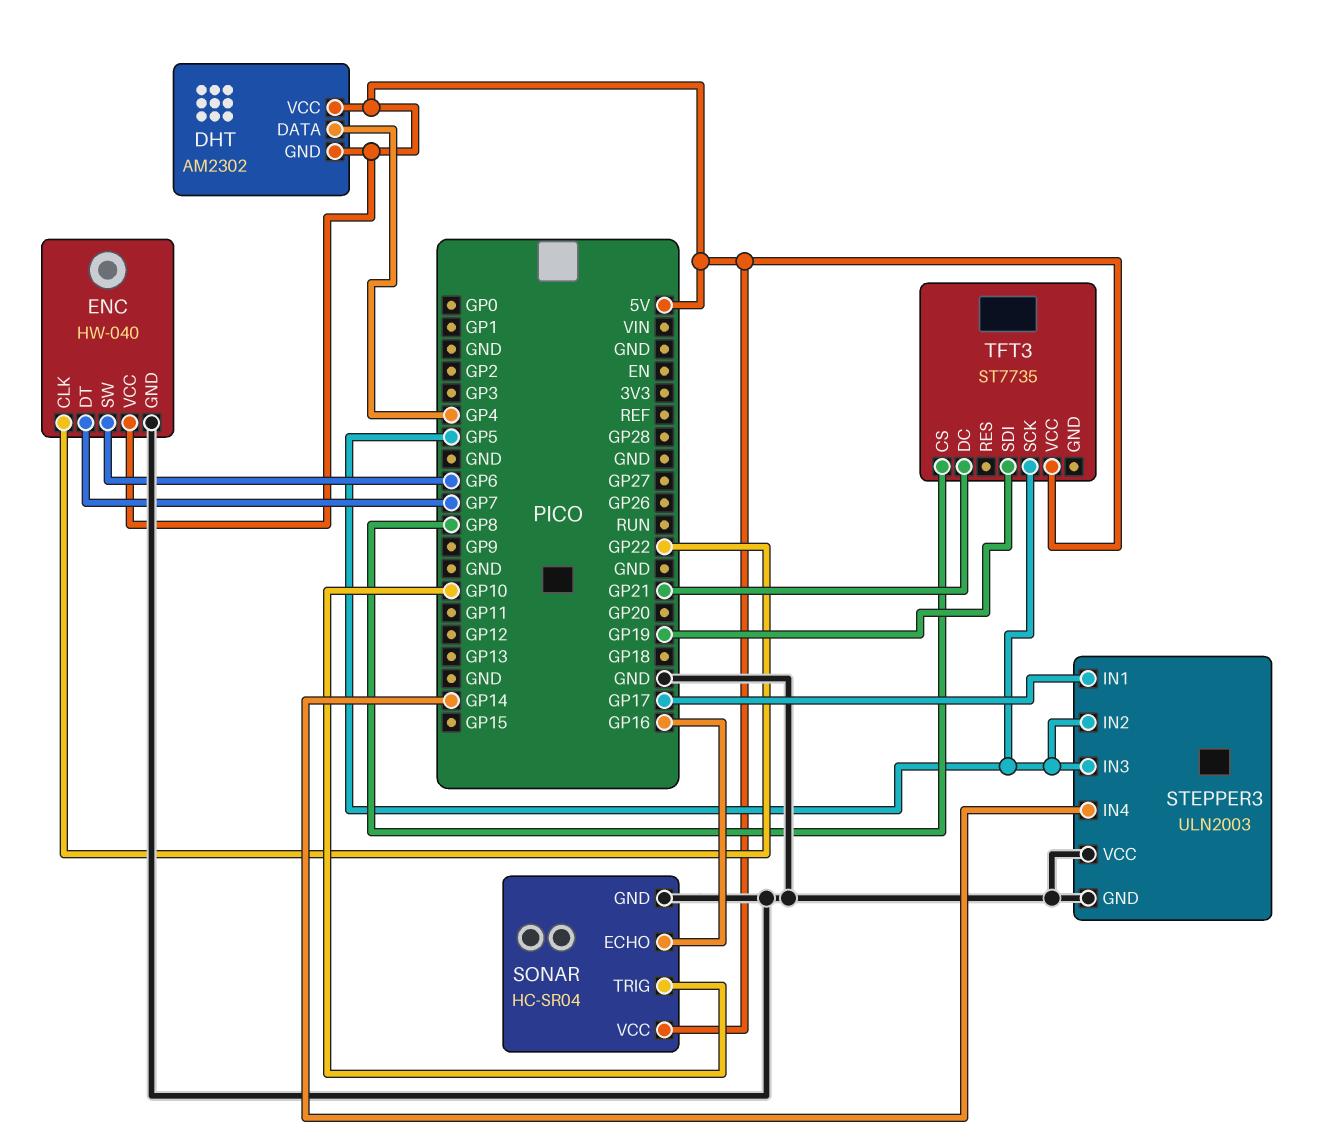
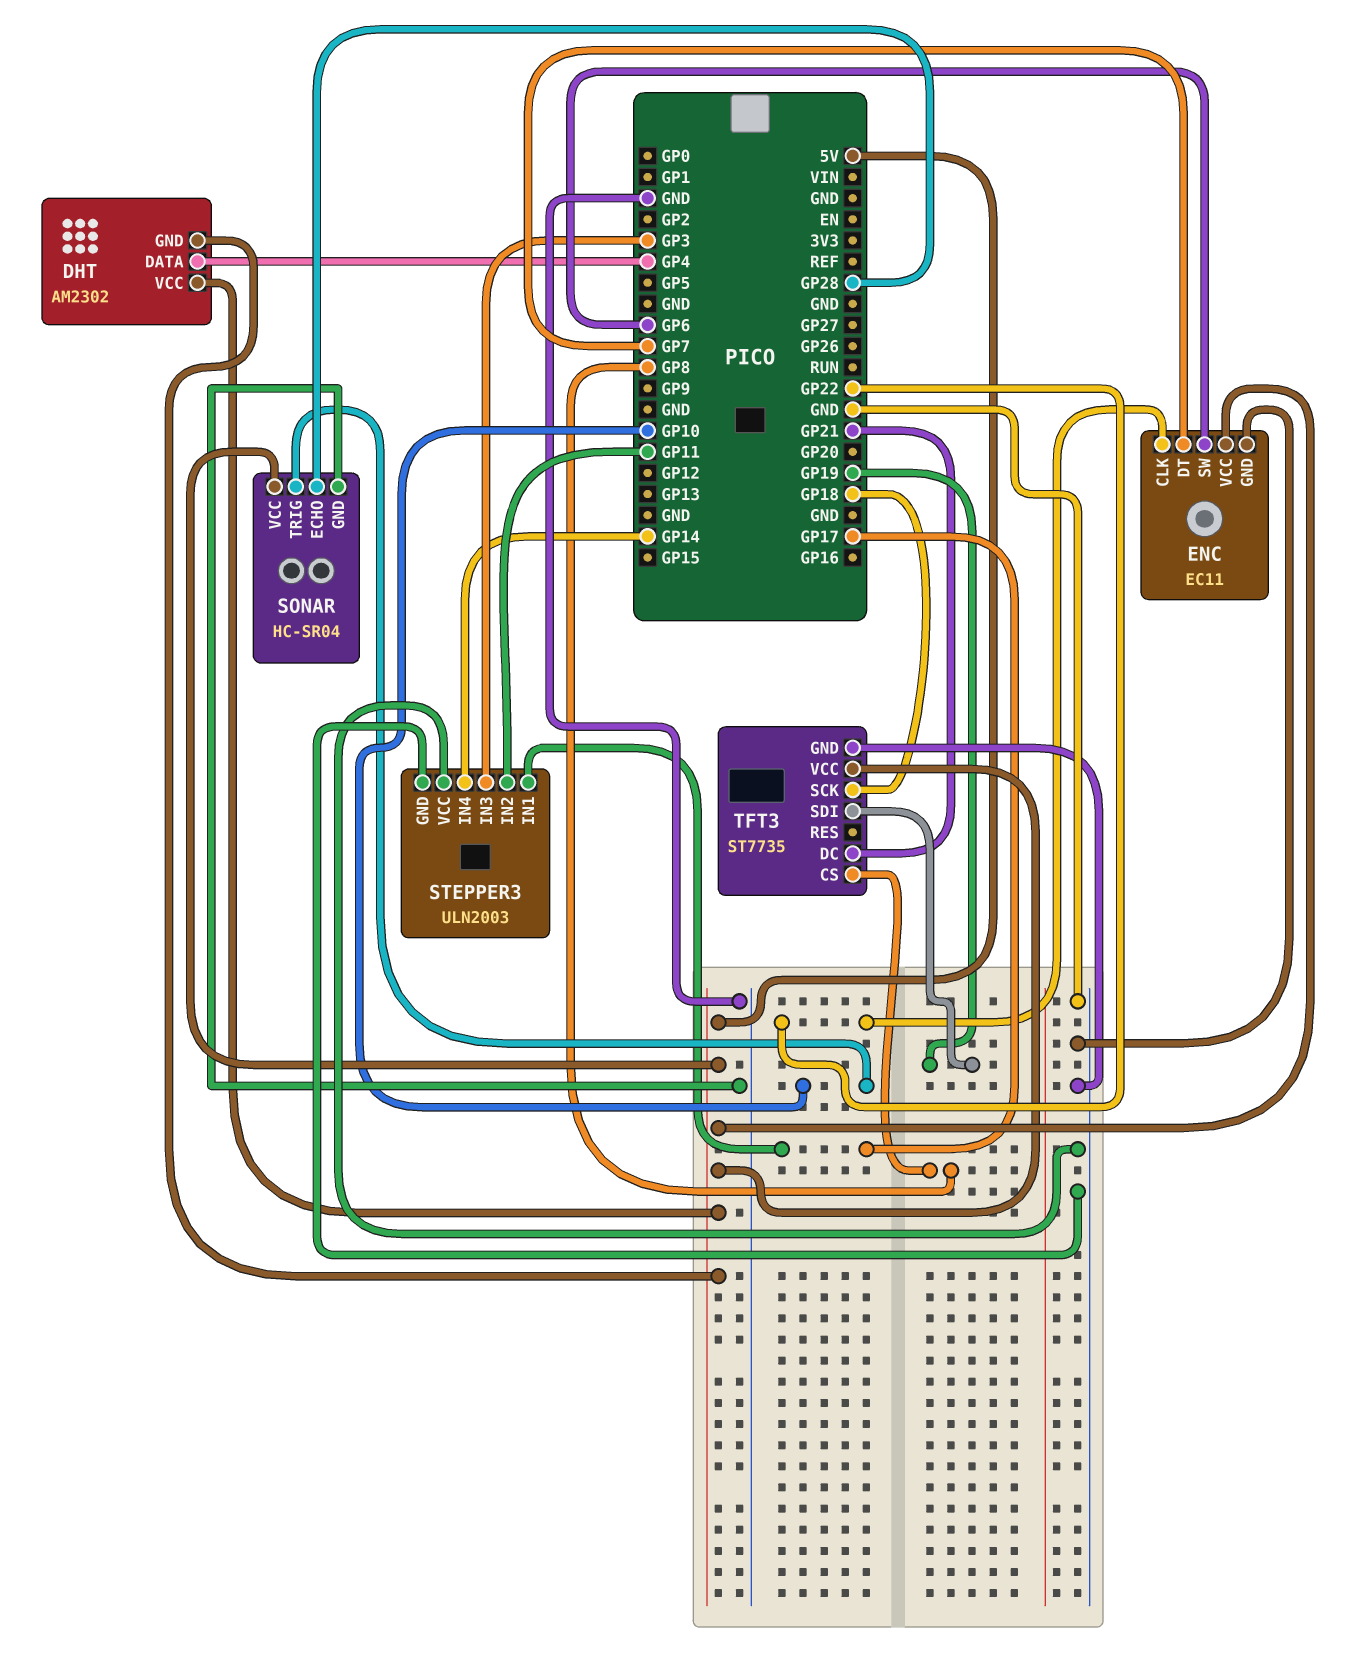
ENC: HW-040 -> EC11
SONAR pin ECHO: GP16 -> GP28
STEPPER3 pin IN2: GP5 -> GP11
STEPPER3 pin IN3: GP5 -> GP3
TFT3 pin GND: none -> GND
TFT3 pin SCK: GP5 -> GP18

